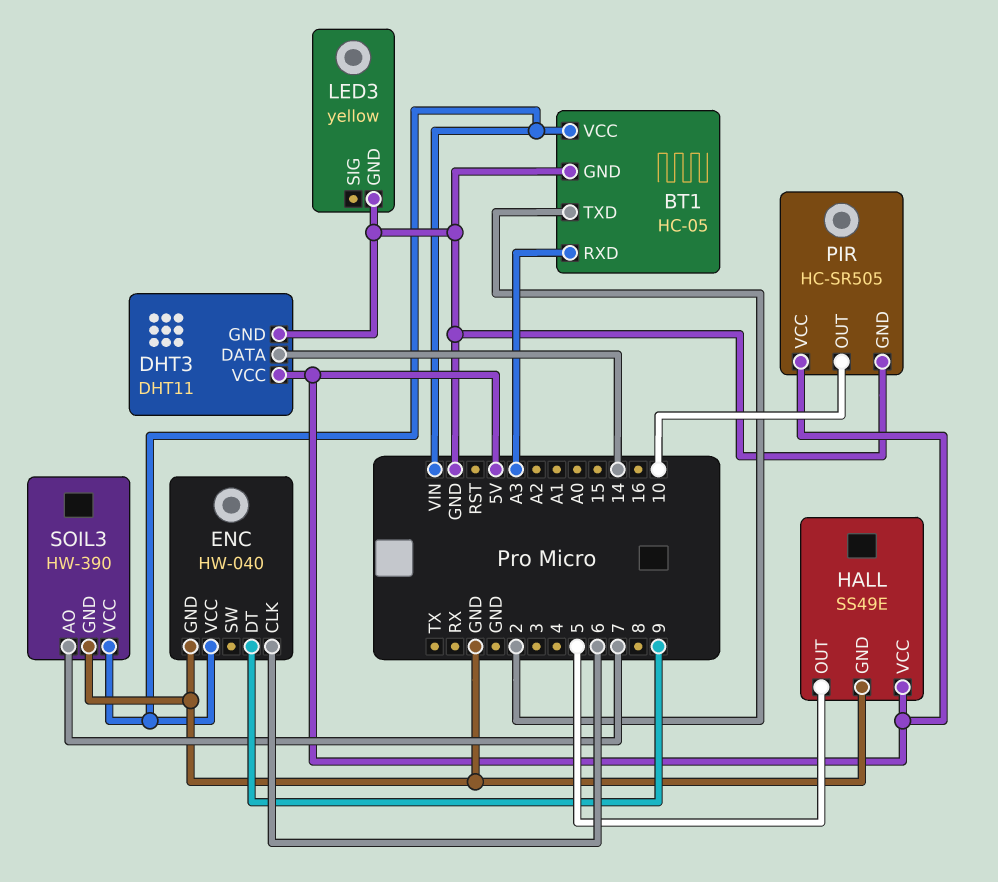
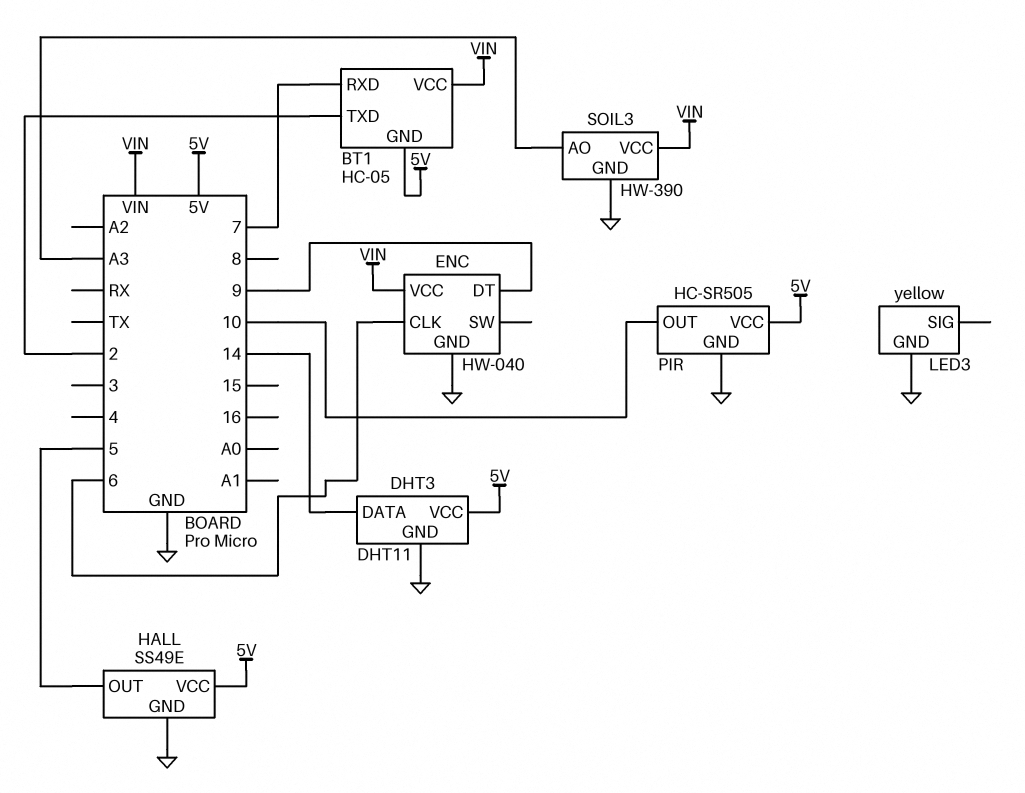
BT1 pin GND: GND -> 5V
BT1 pin RXD: A3 -> 7
SOIL3 pin AO: 7 -> A3

